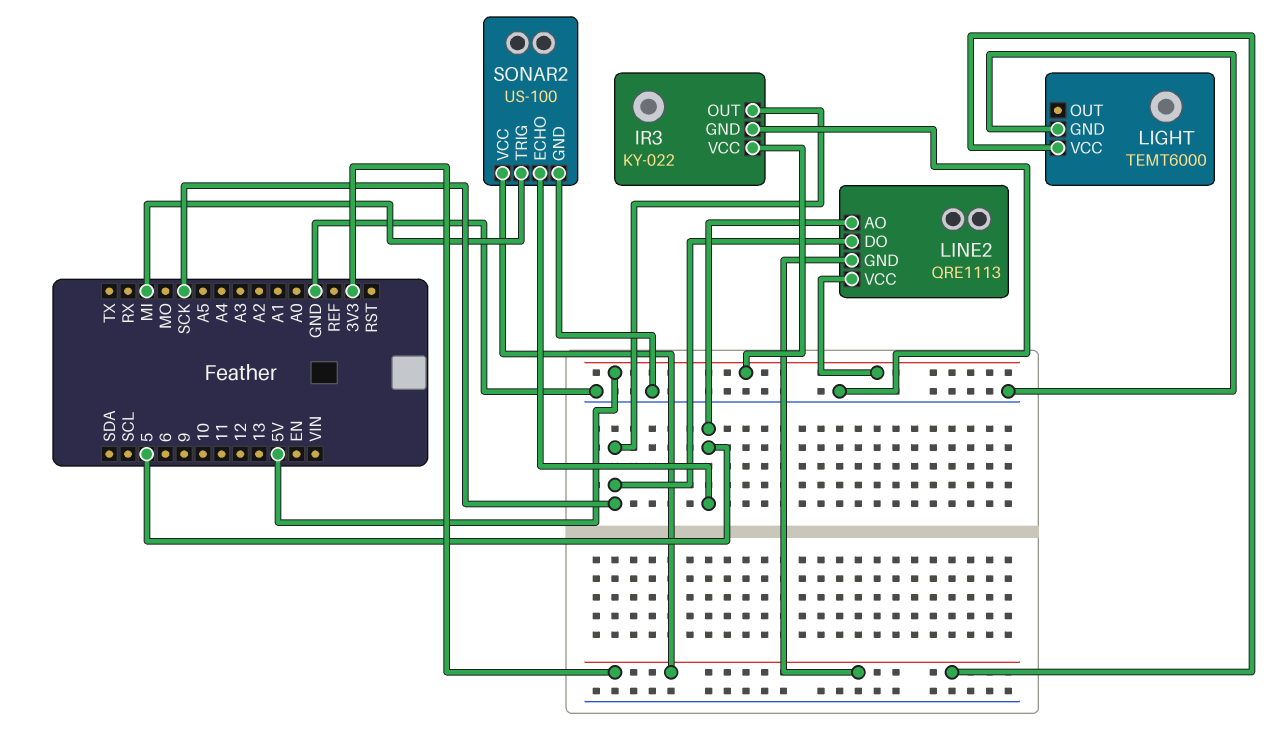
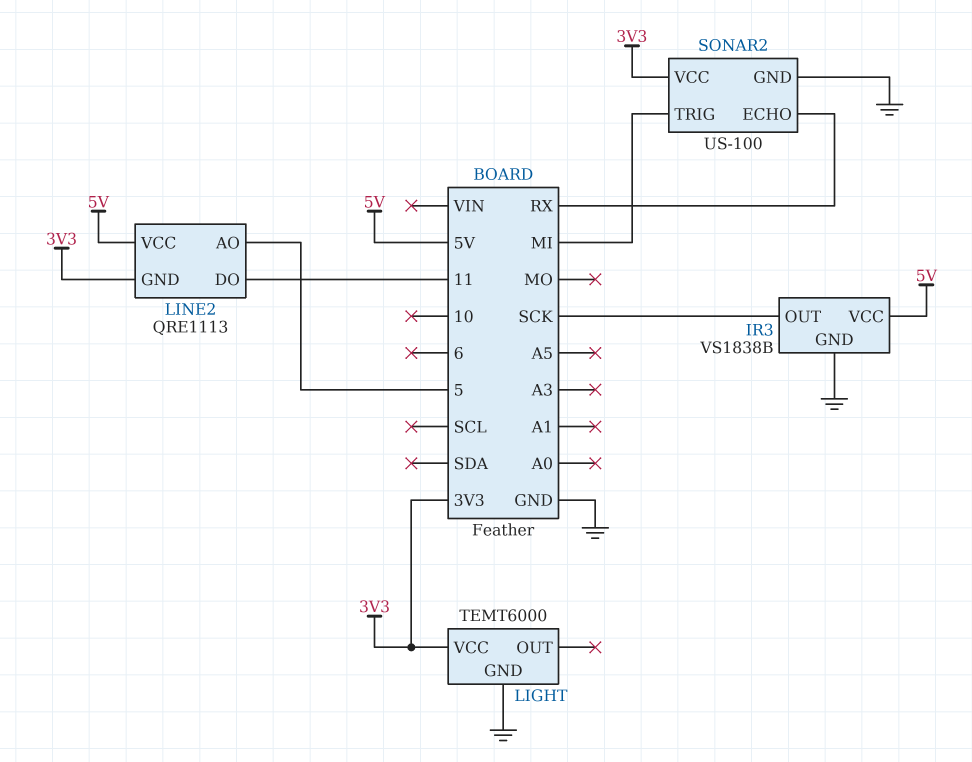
IR3: KY-022 -> VS1838B
LINE2 pin DO: SCK -> 11
SONAR2 pin ECHO: 5 -> RX

